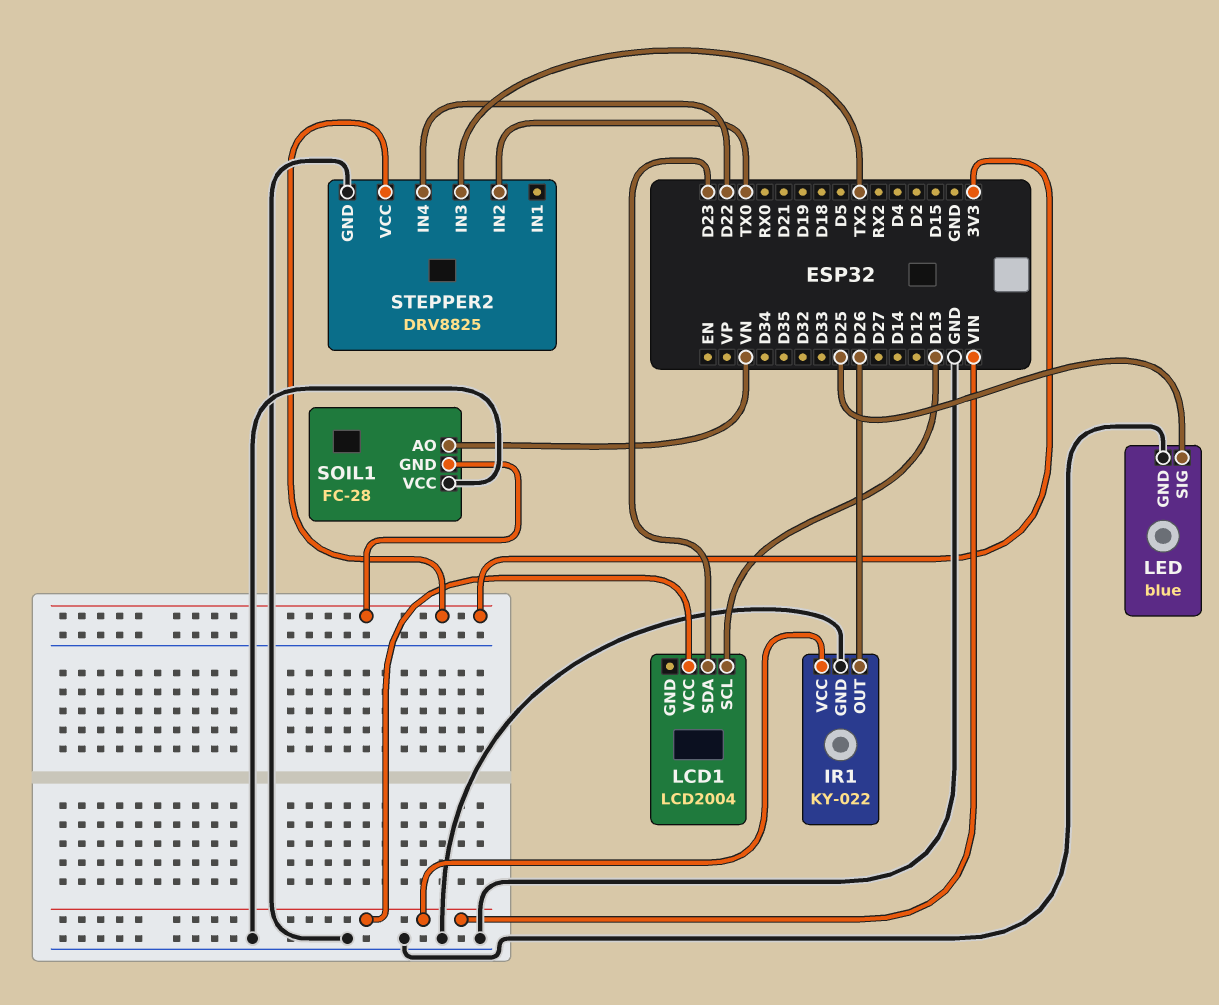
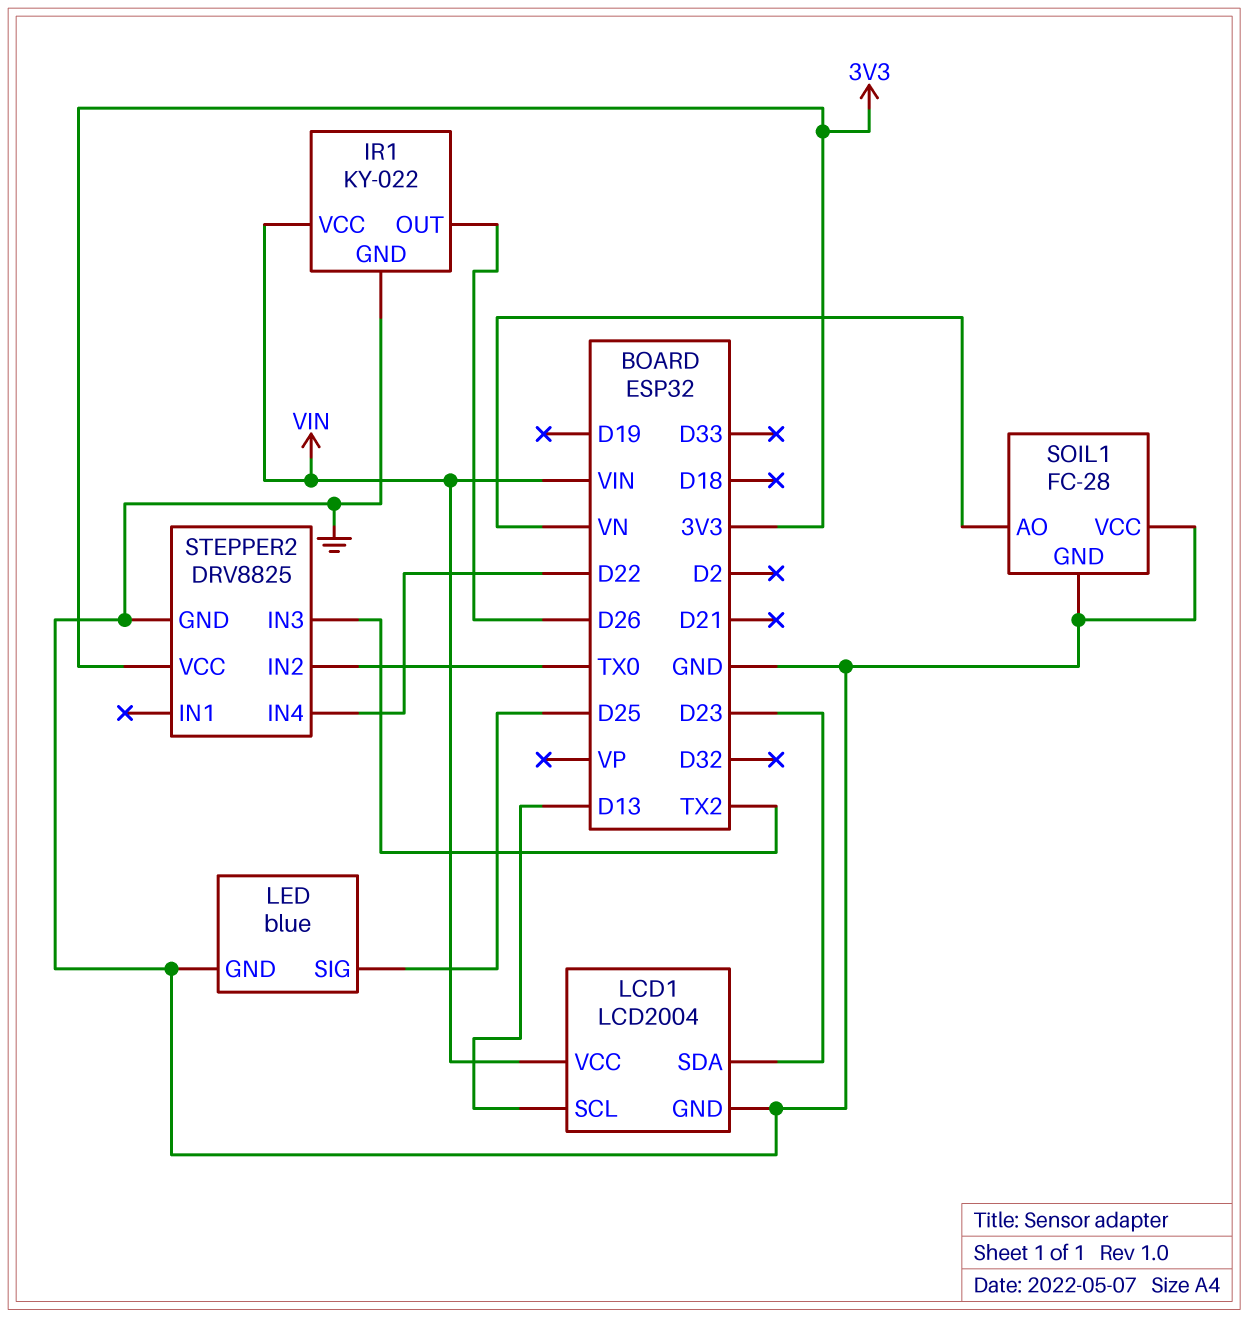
LCD1 pin GND: none -> GND
SOIL1 pin GND: 3V3 -> GND

